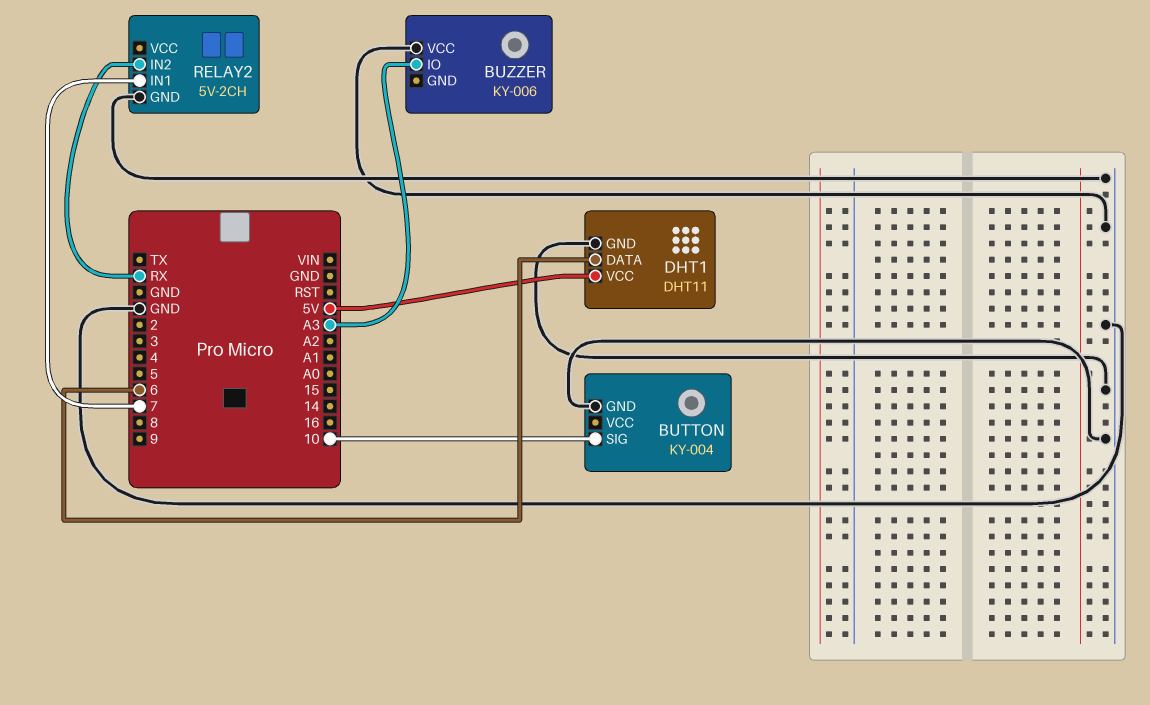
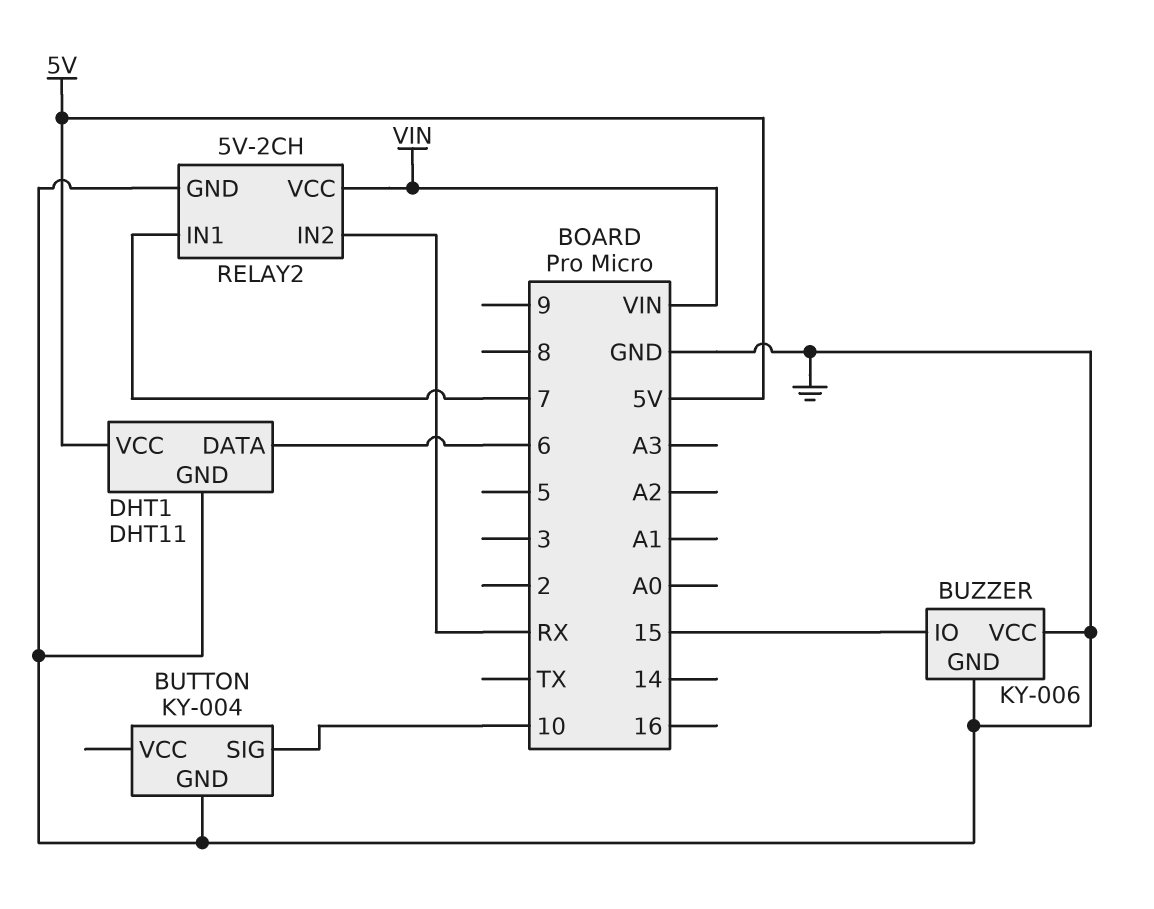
BUZZER pin GND: none -> GND
BUZZER pin IO: A3 -> 15
RELAY2 pin VCC: none -> VIN

